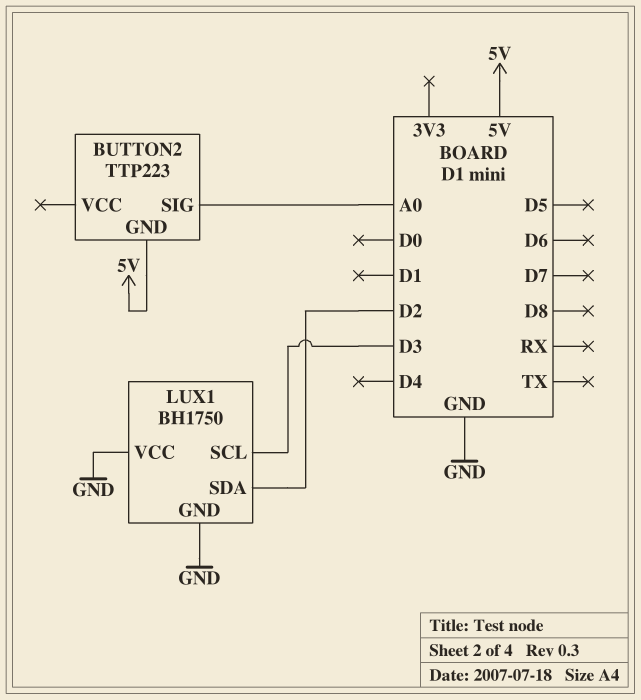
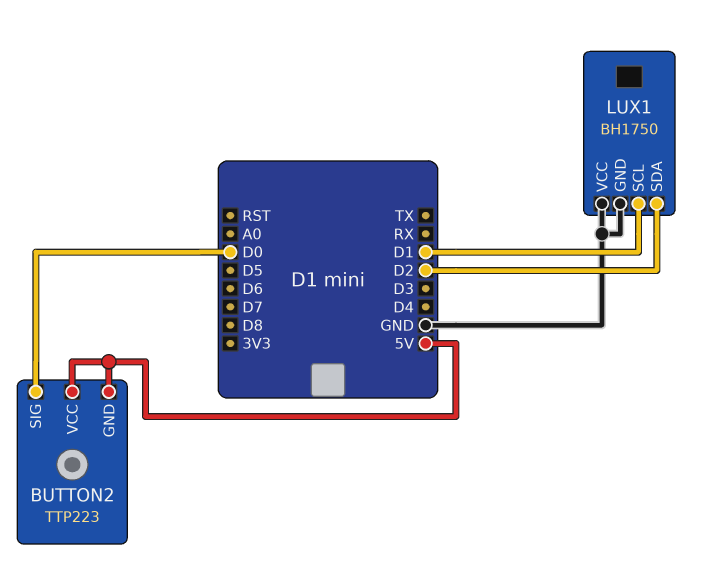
BUTTON2 pin SIG: A0 -> D0
BUTTON2 pin VCC: none -> 5V
LUX1 pin SCL: D3 -> D1

